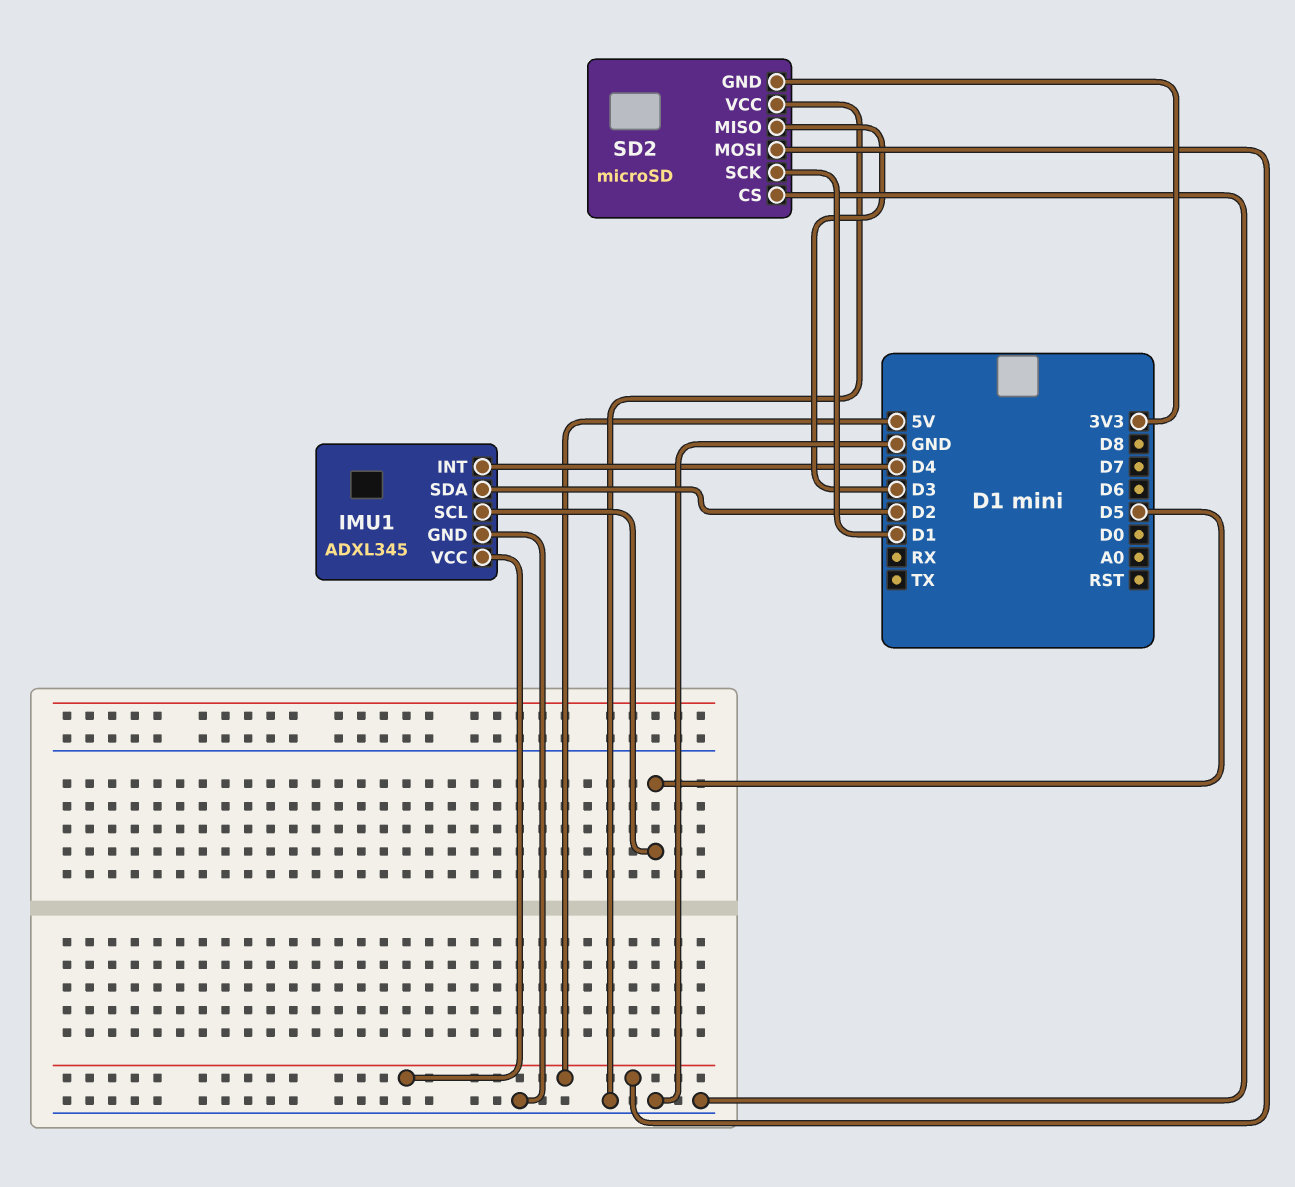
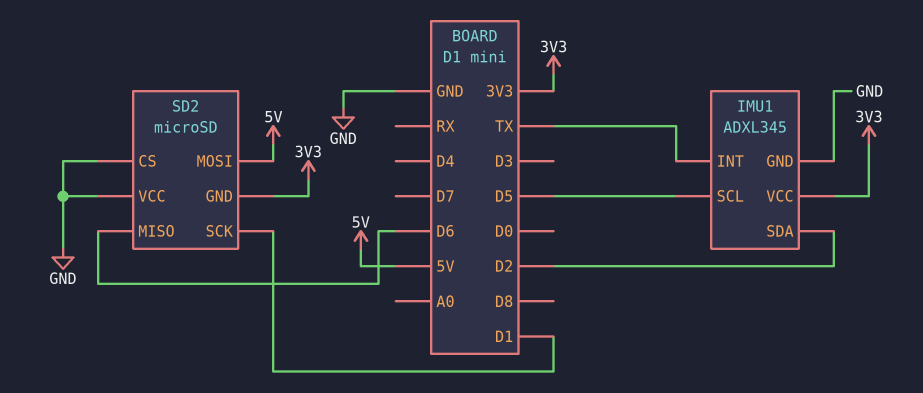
IMU1 pin INT: D4 -> TX
IMU1 pin VCC: 5V -> 3V3
SD2 pin MISO: D3 -> D6

